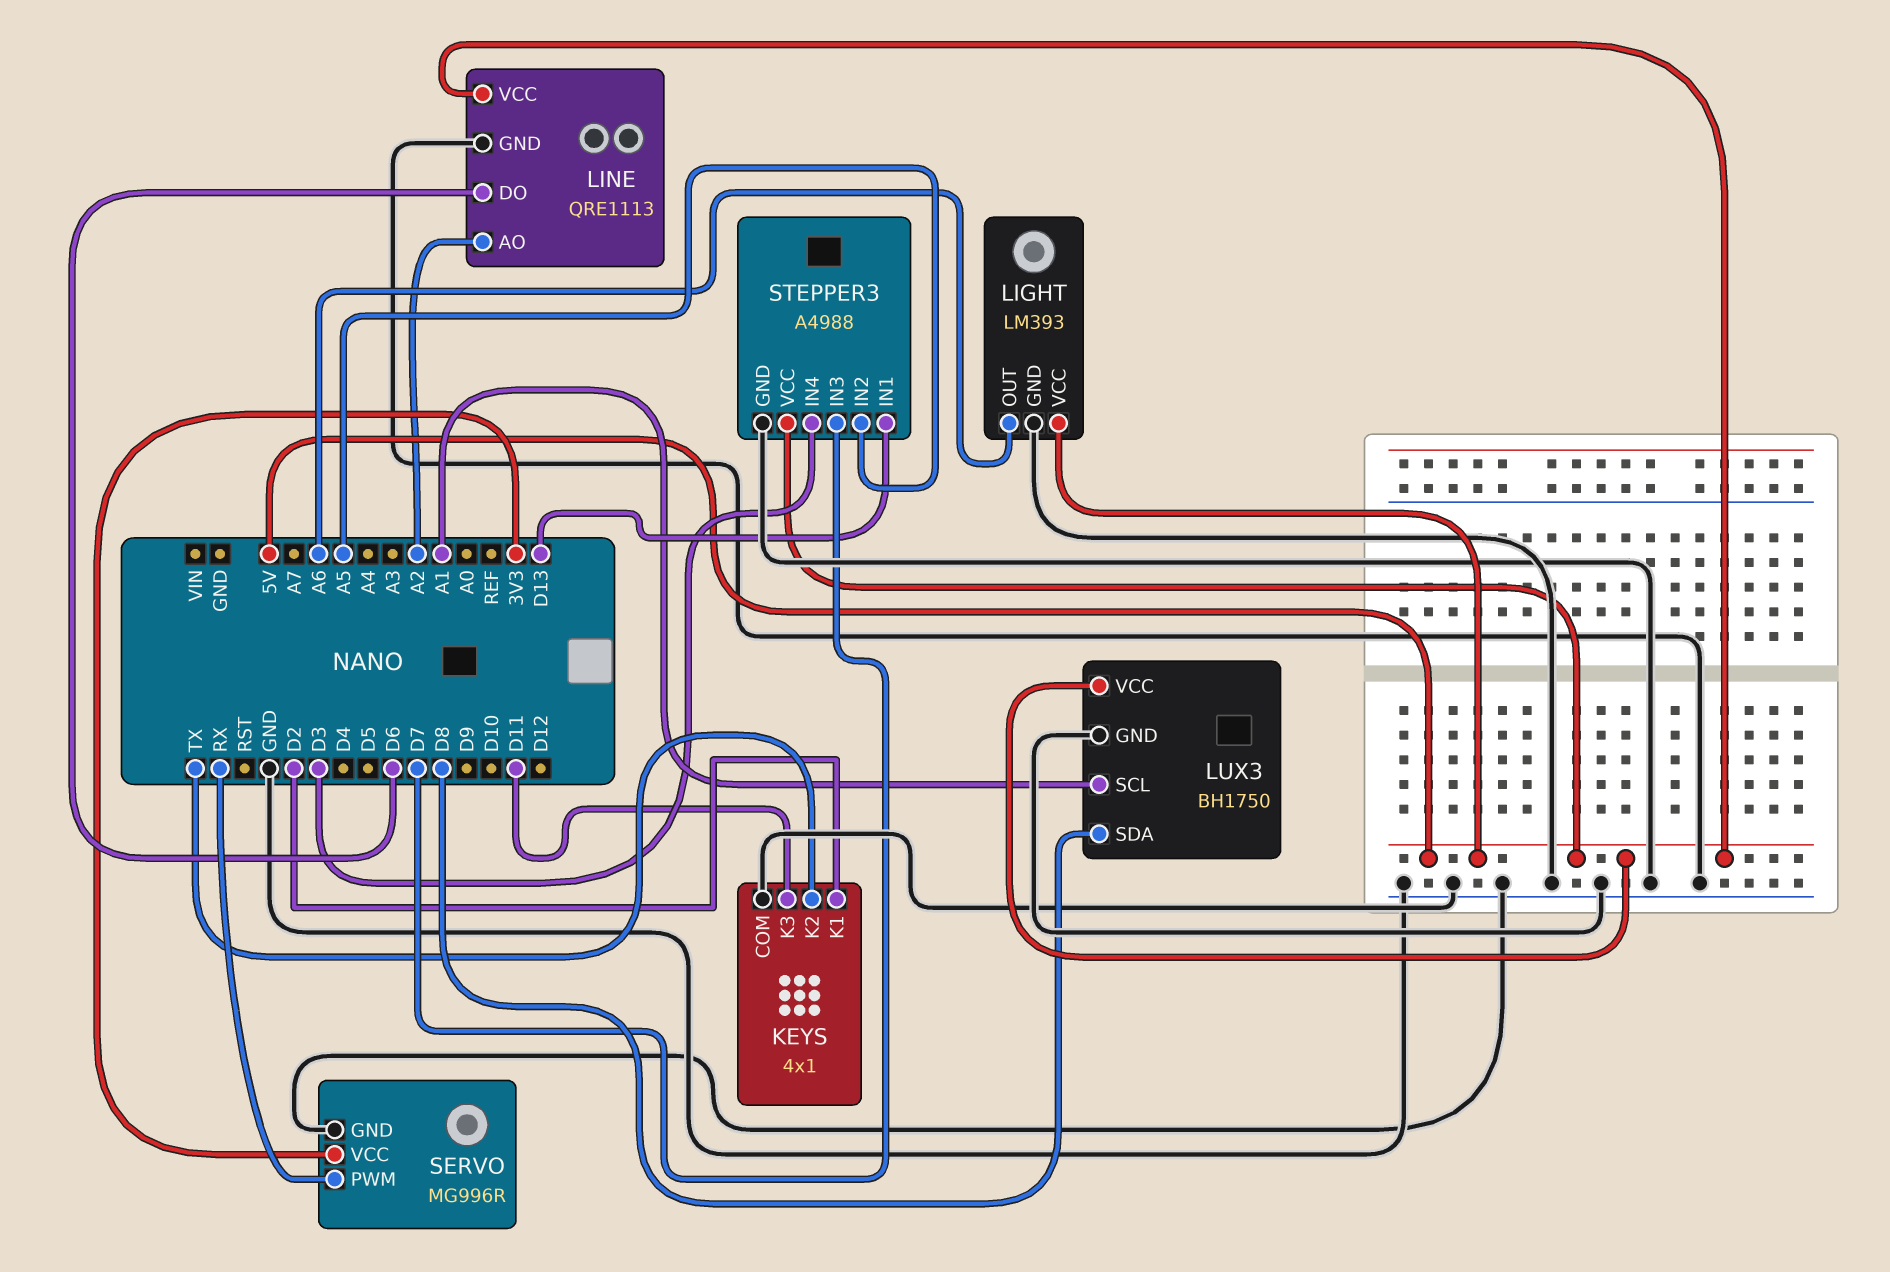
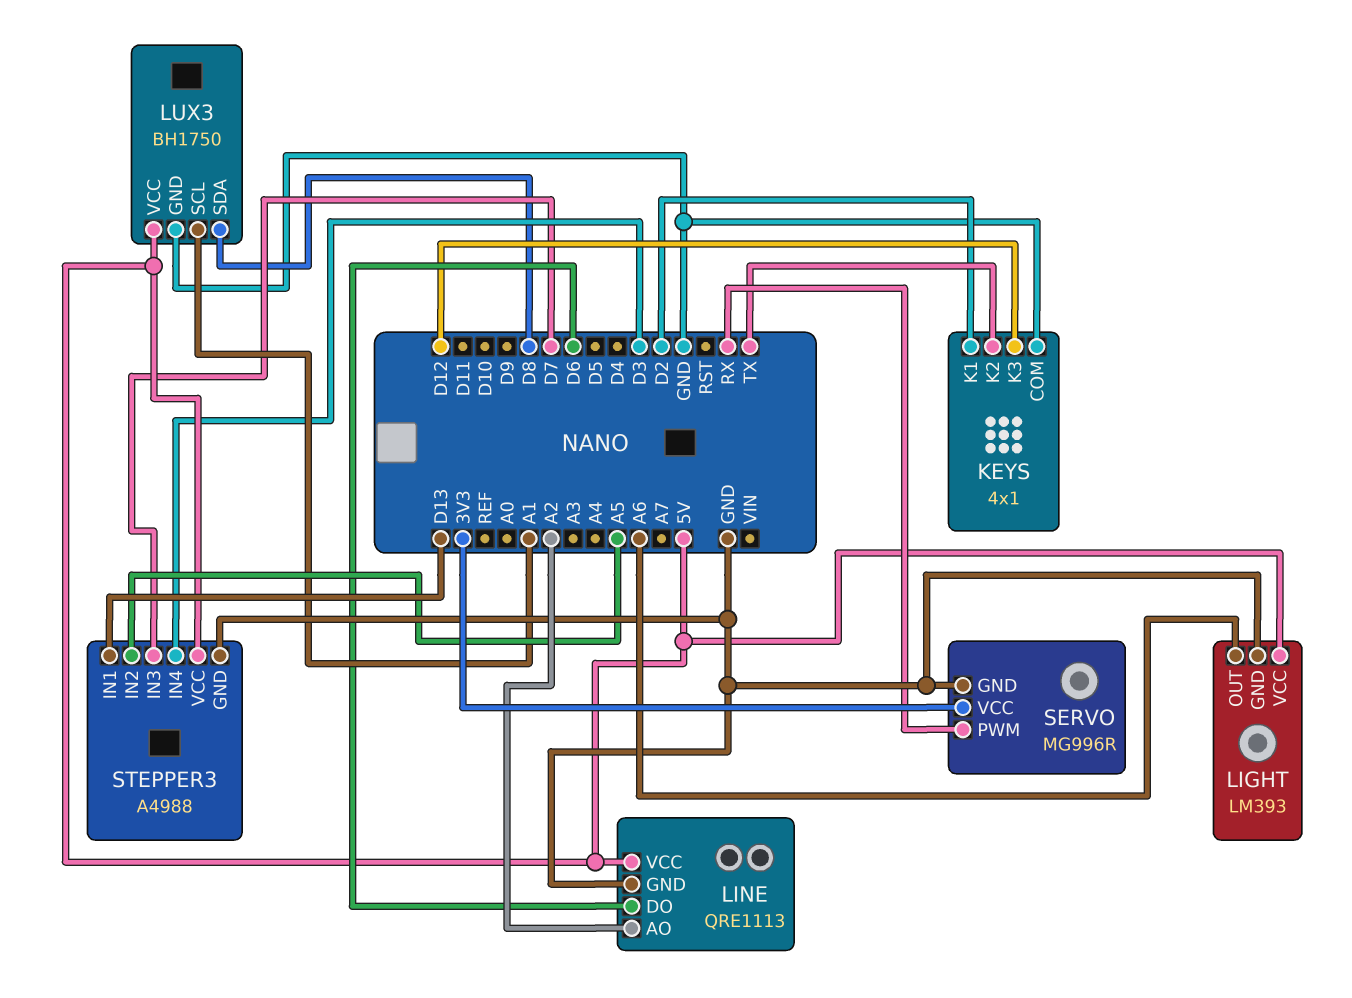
KEYS pin K3: D11 -> D12

